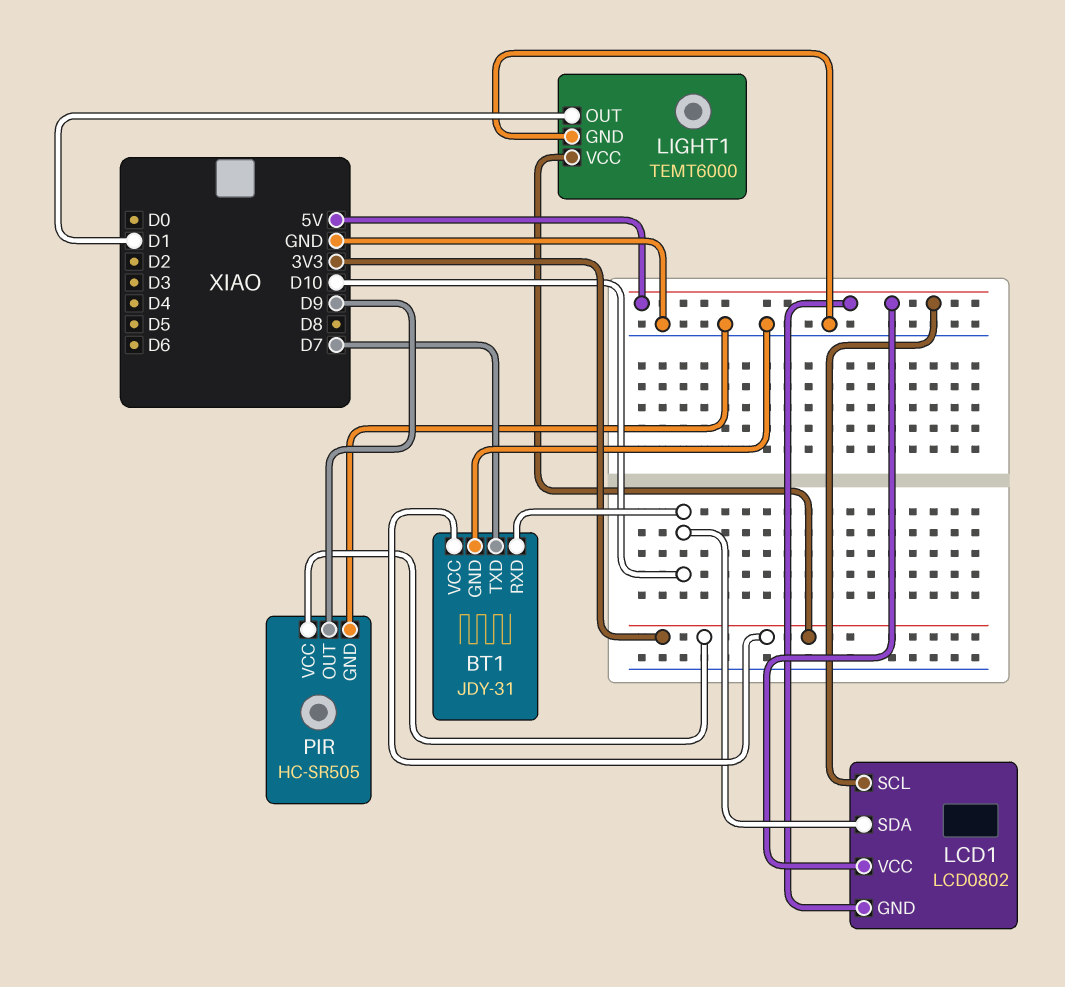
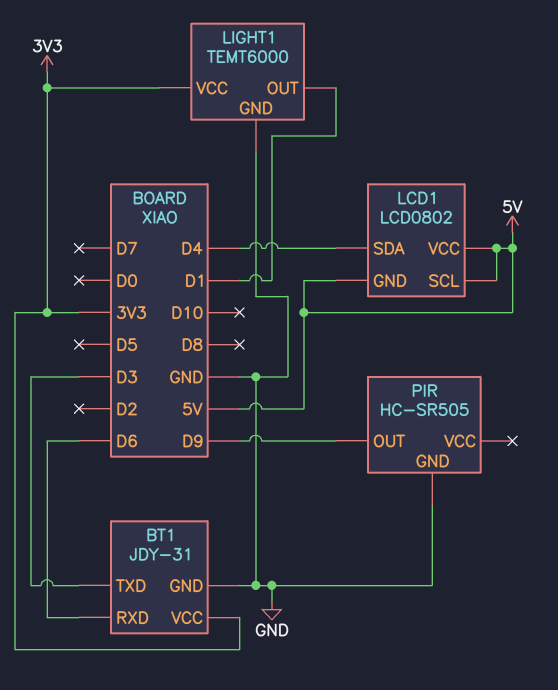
BT1 pin RXD: D10 -> D6
BT1 pin TXD: D7 -> D3
LCD1 pin SDA: D10 -> D4
PIR pin VCC: 3V3 -> none

